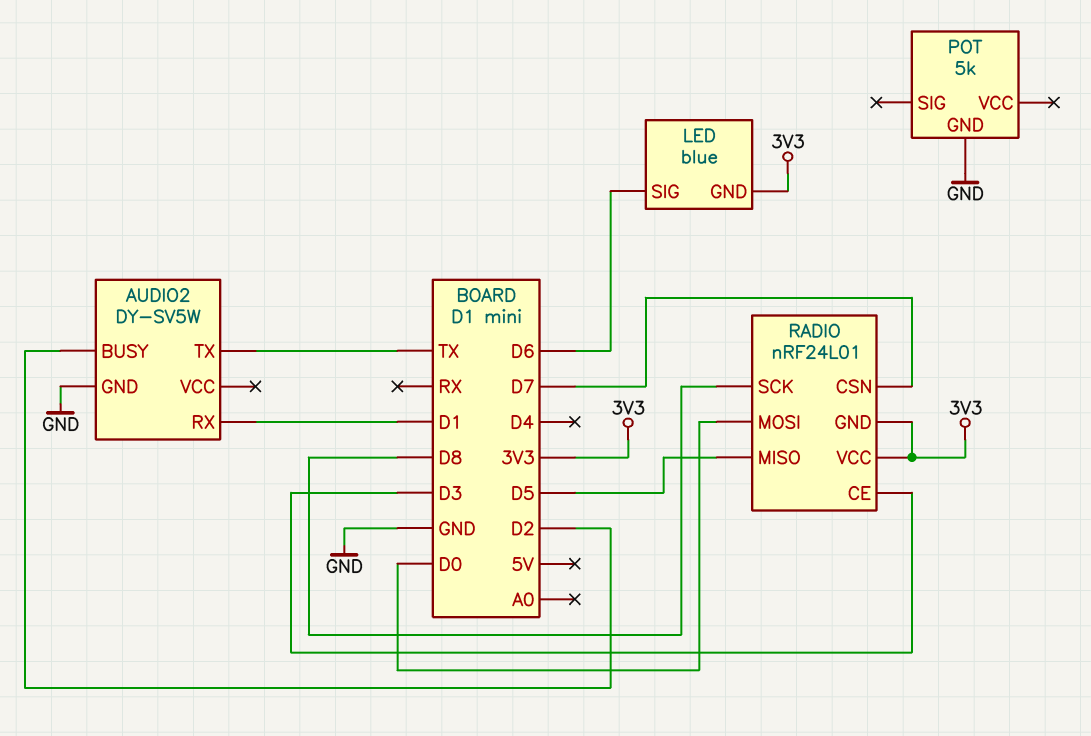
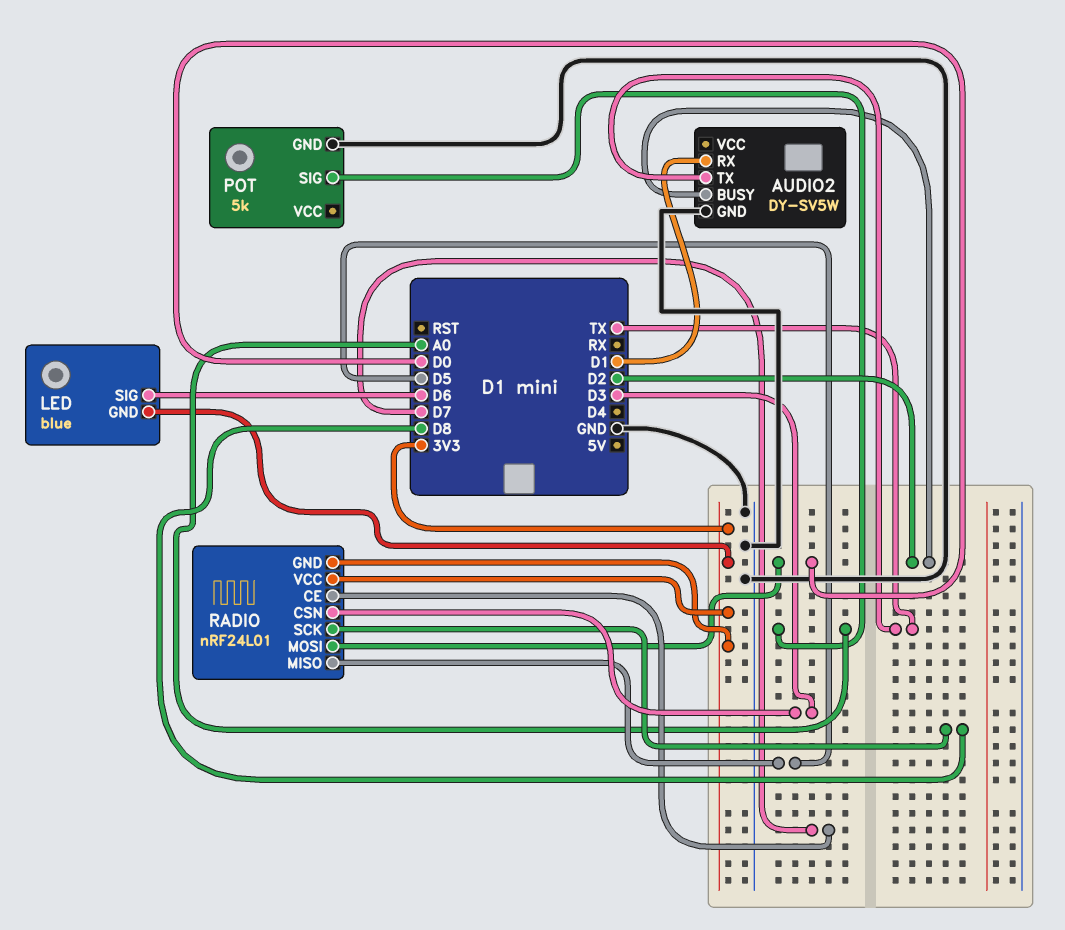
POT pin SIG: none -> A0
RADIO pin CE: D3 -> D7
RADIO pin CSN: D7 -> D3

